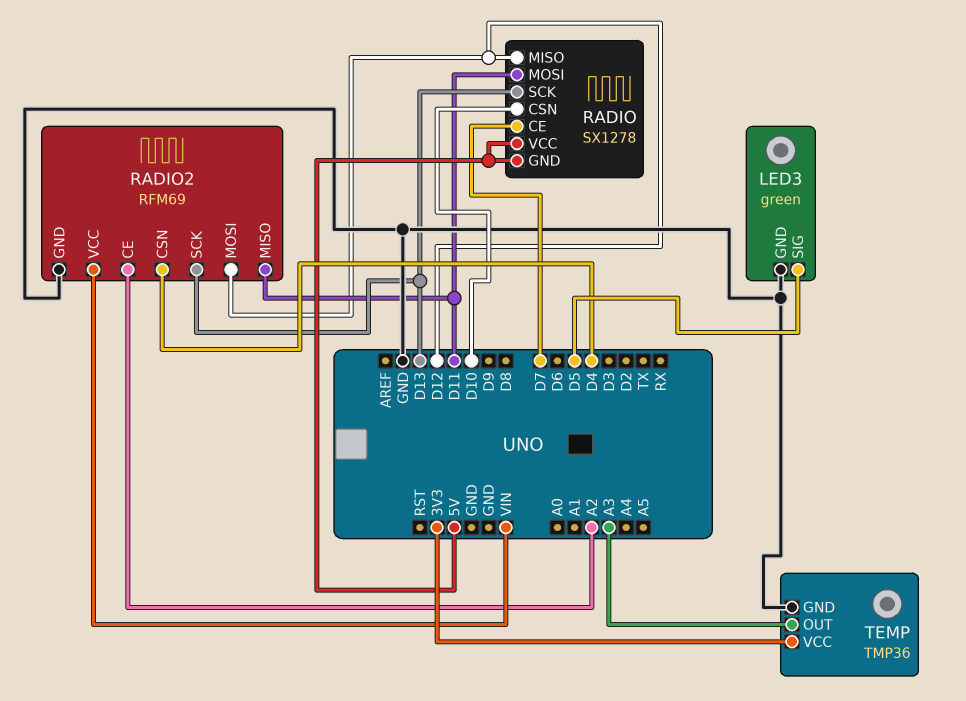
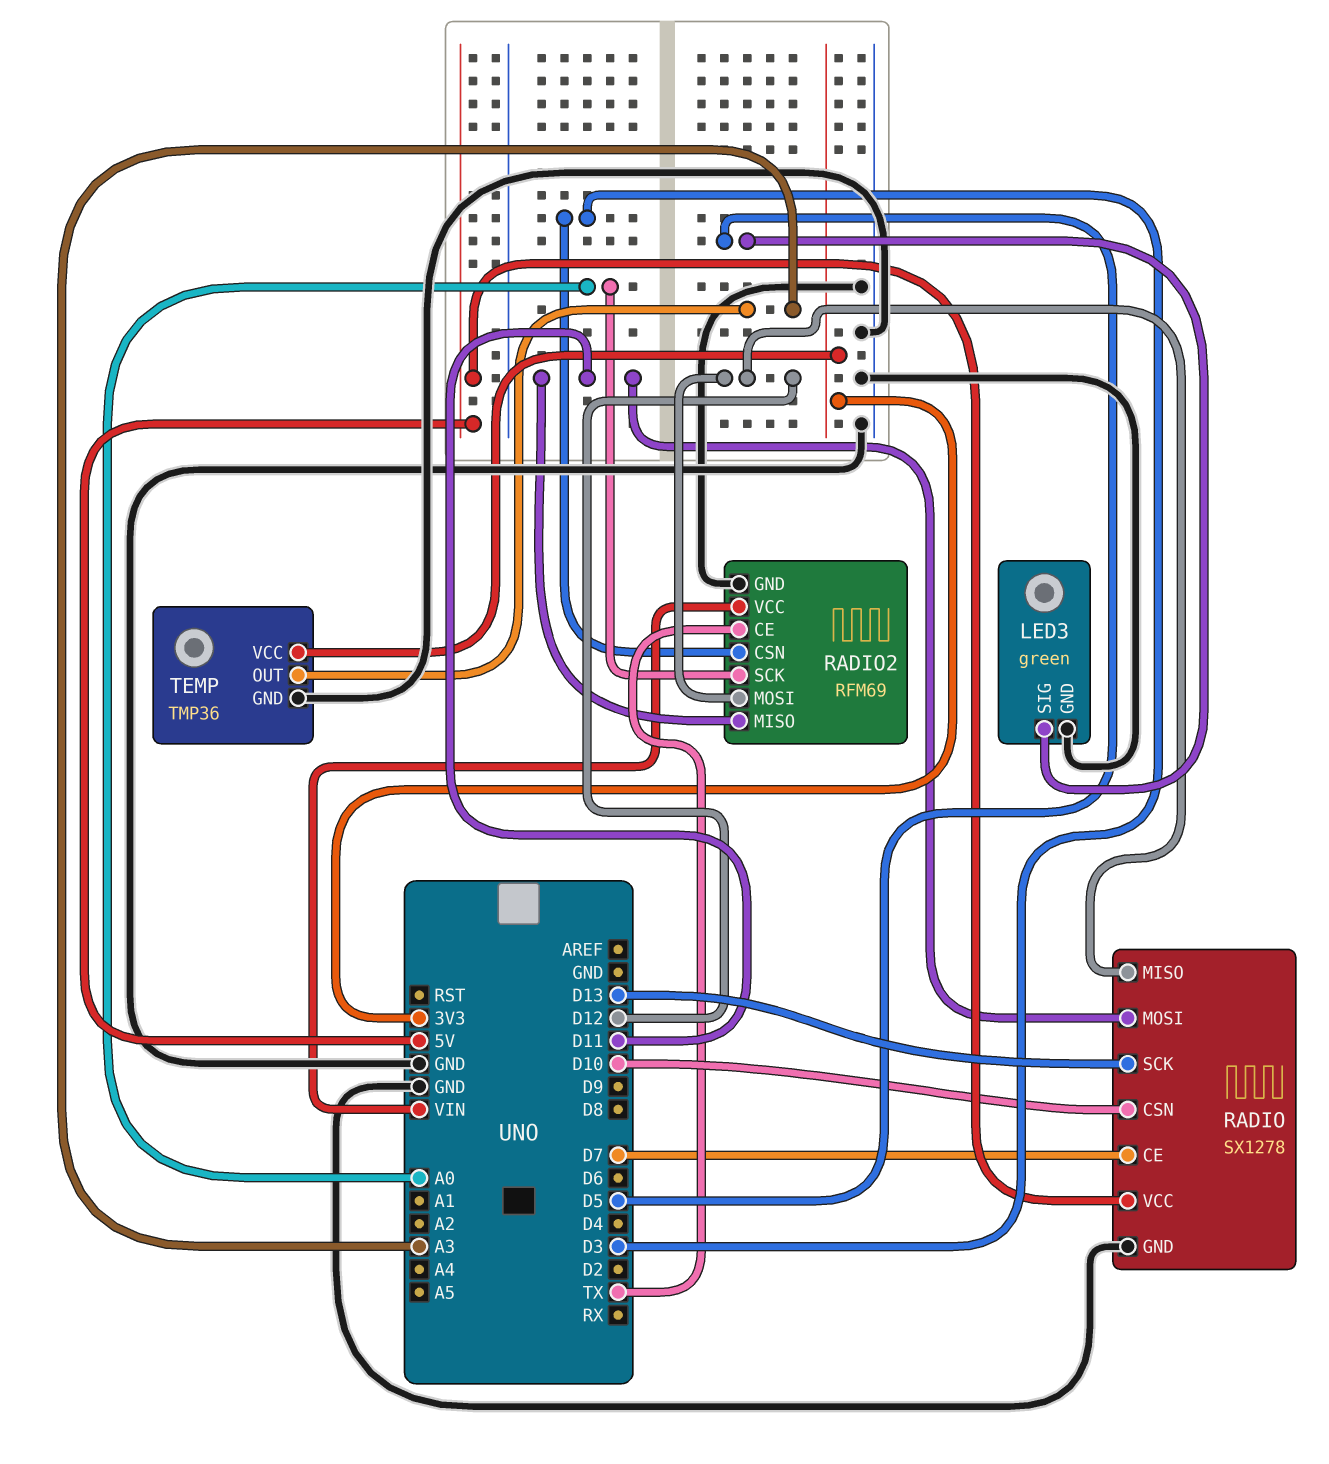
RADIO pin GND: 5V -> GND
RADIO2 pin CE: A2 -> TX
RADIO2 pin CSN: D4 -> D3
RADIO2 pin SCK: D13 -> A0

